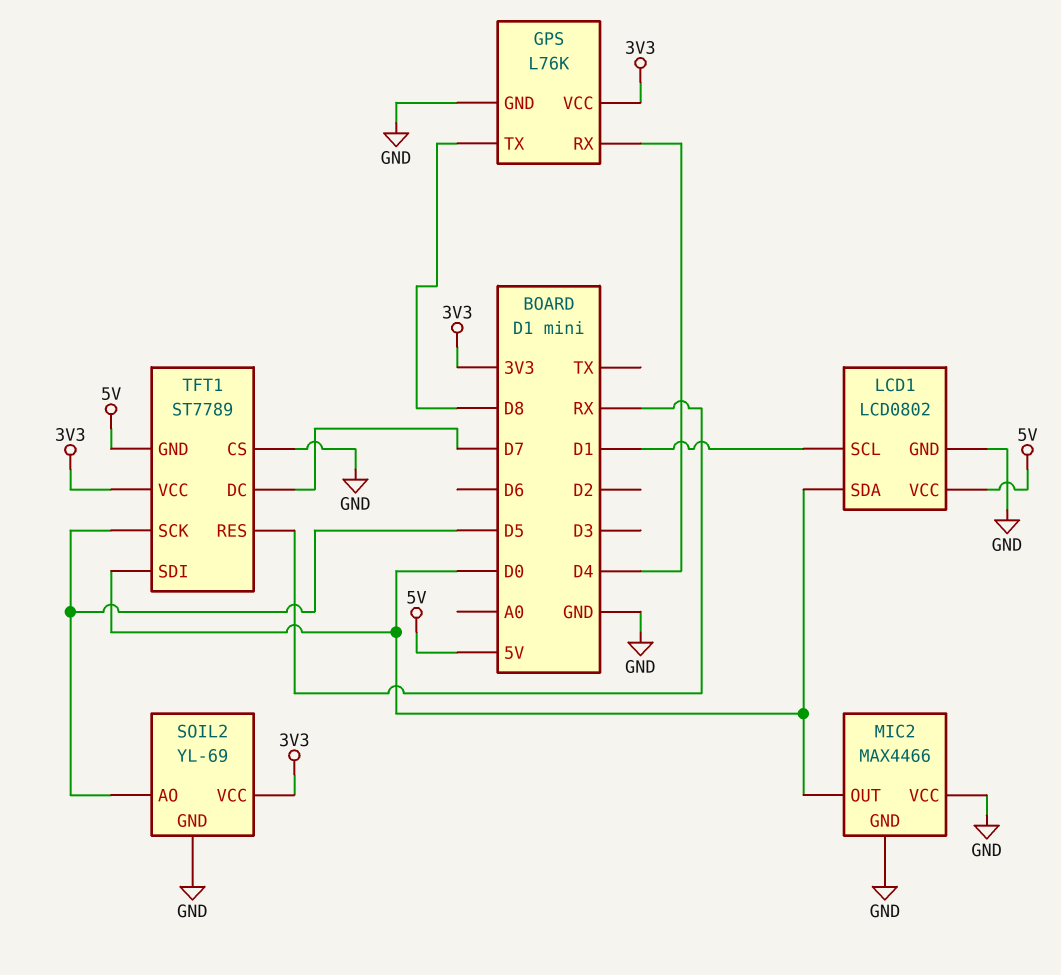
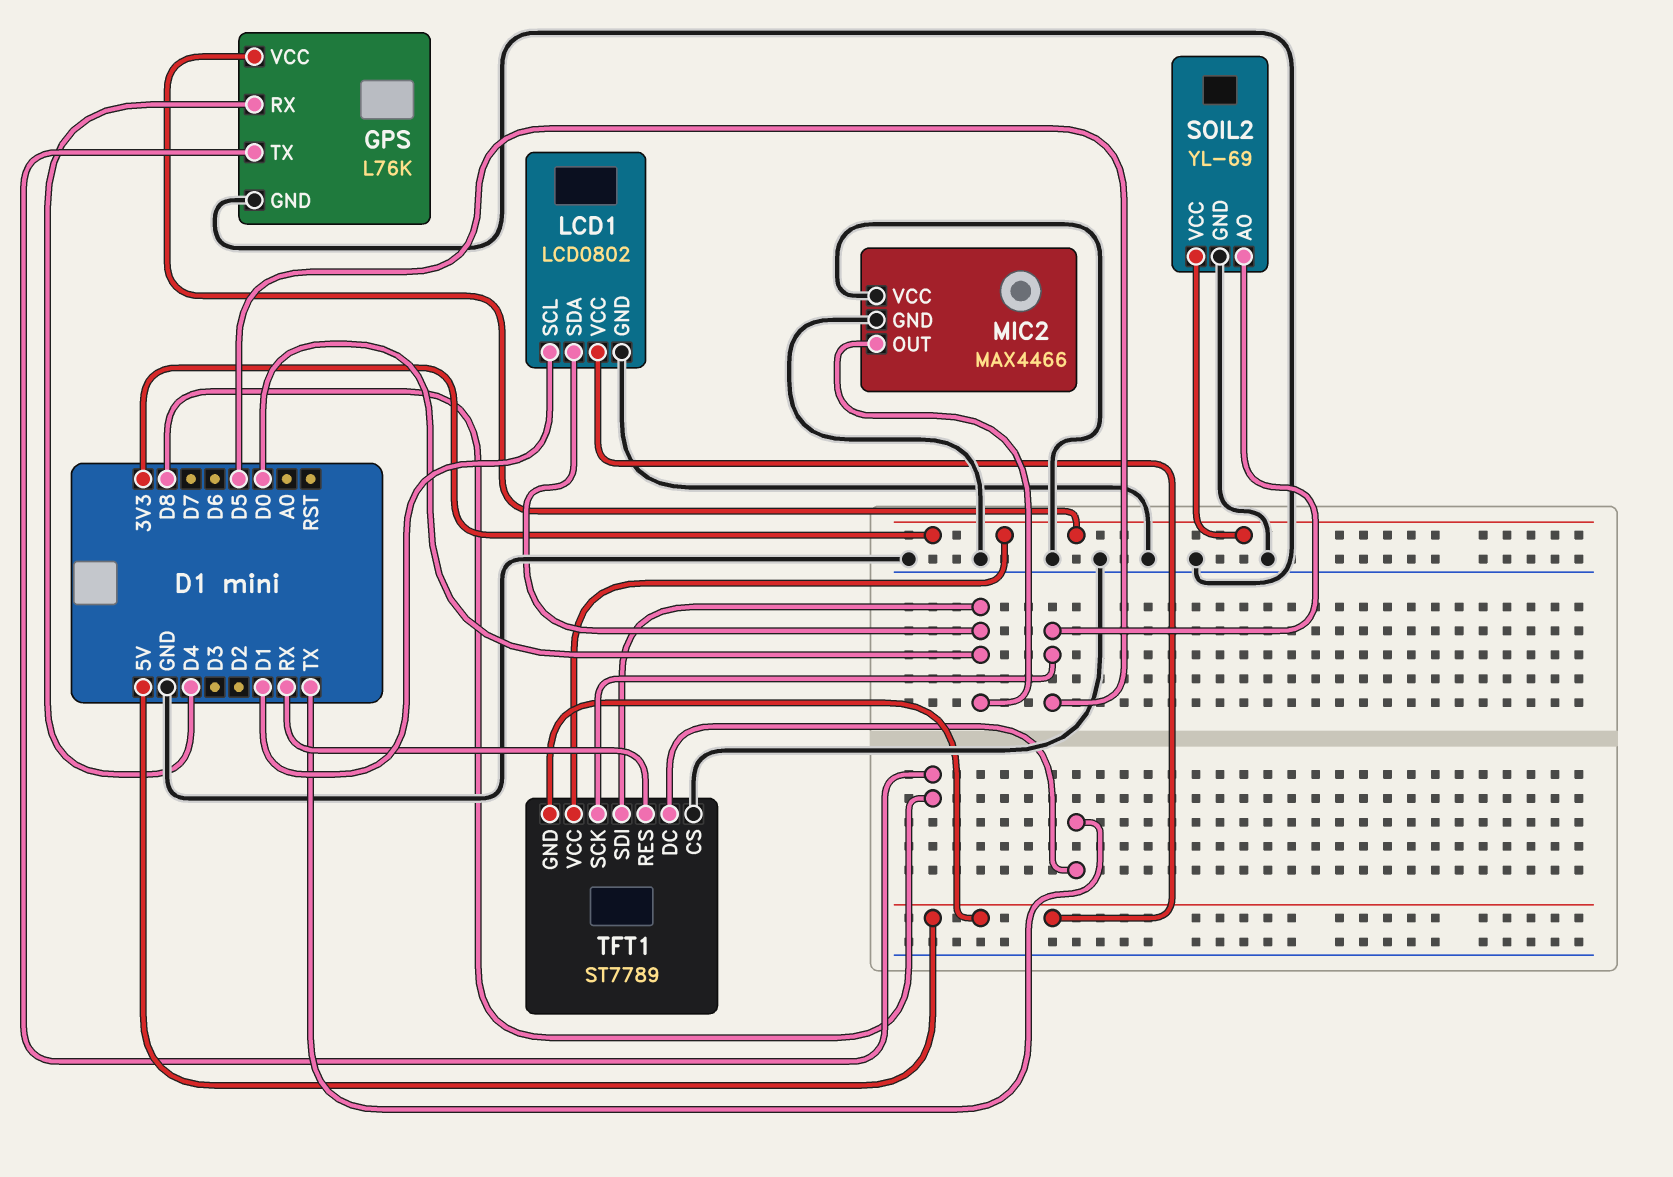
TFT1 pin DC: D7 -> TX

